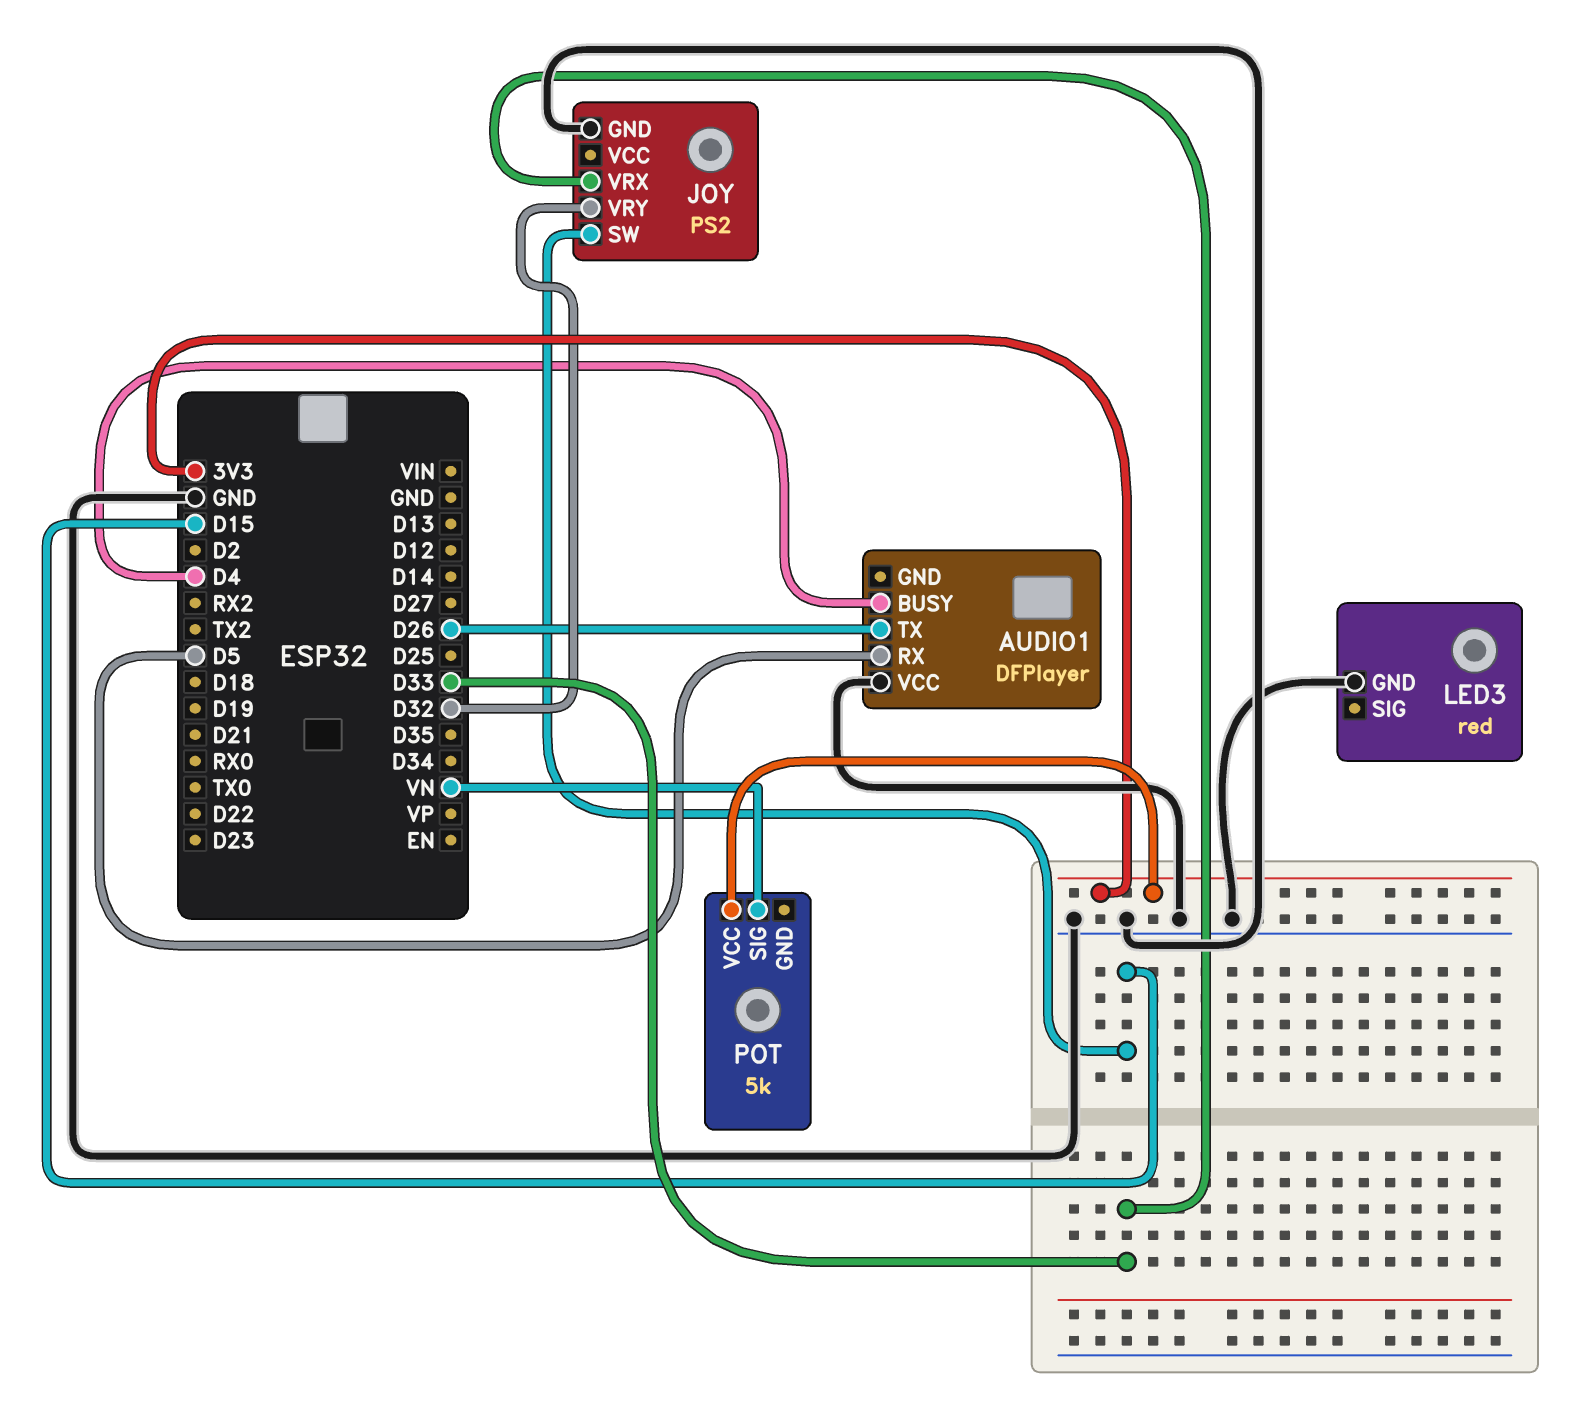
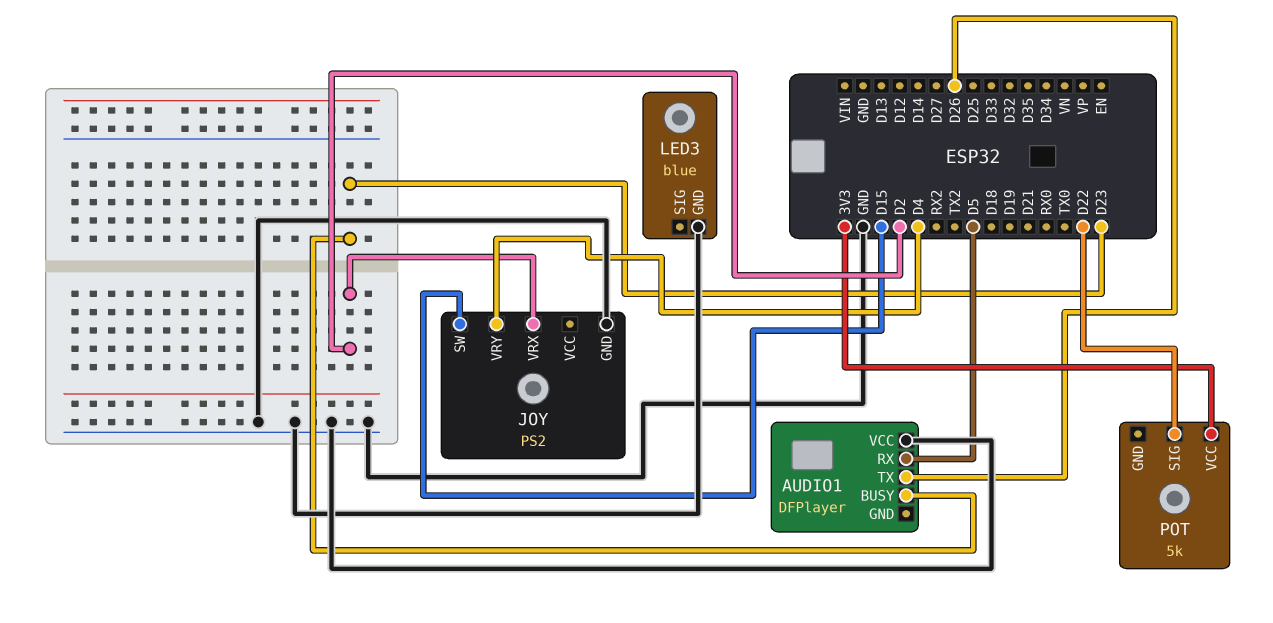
AUDIO1 pin BUSY: D4 -> D23
JOY pin VRX: D33 -> D2
JOY pin VRY: D32 -> D4
LED3: red -> blue
POT pin SIG: VN -> D22

